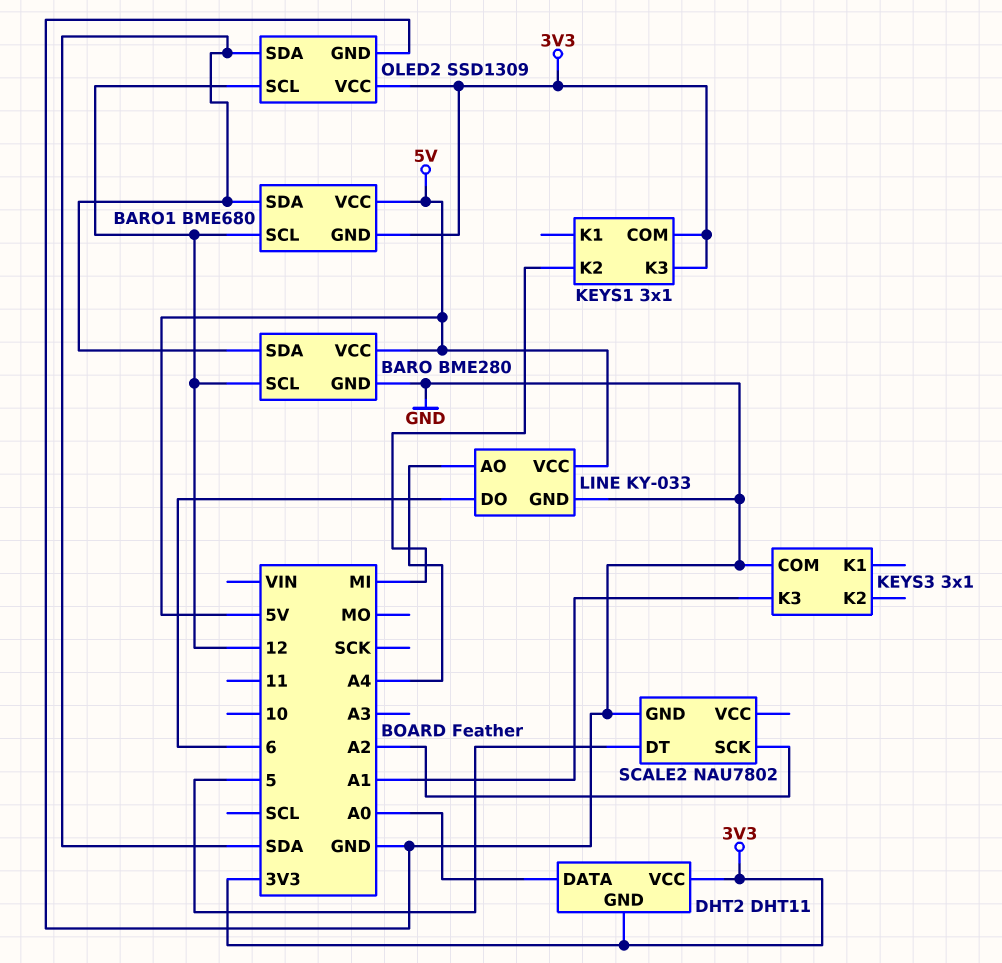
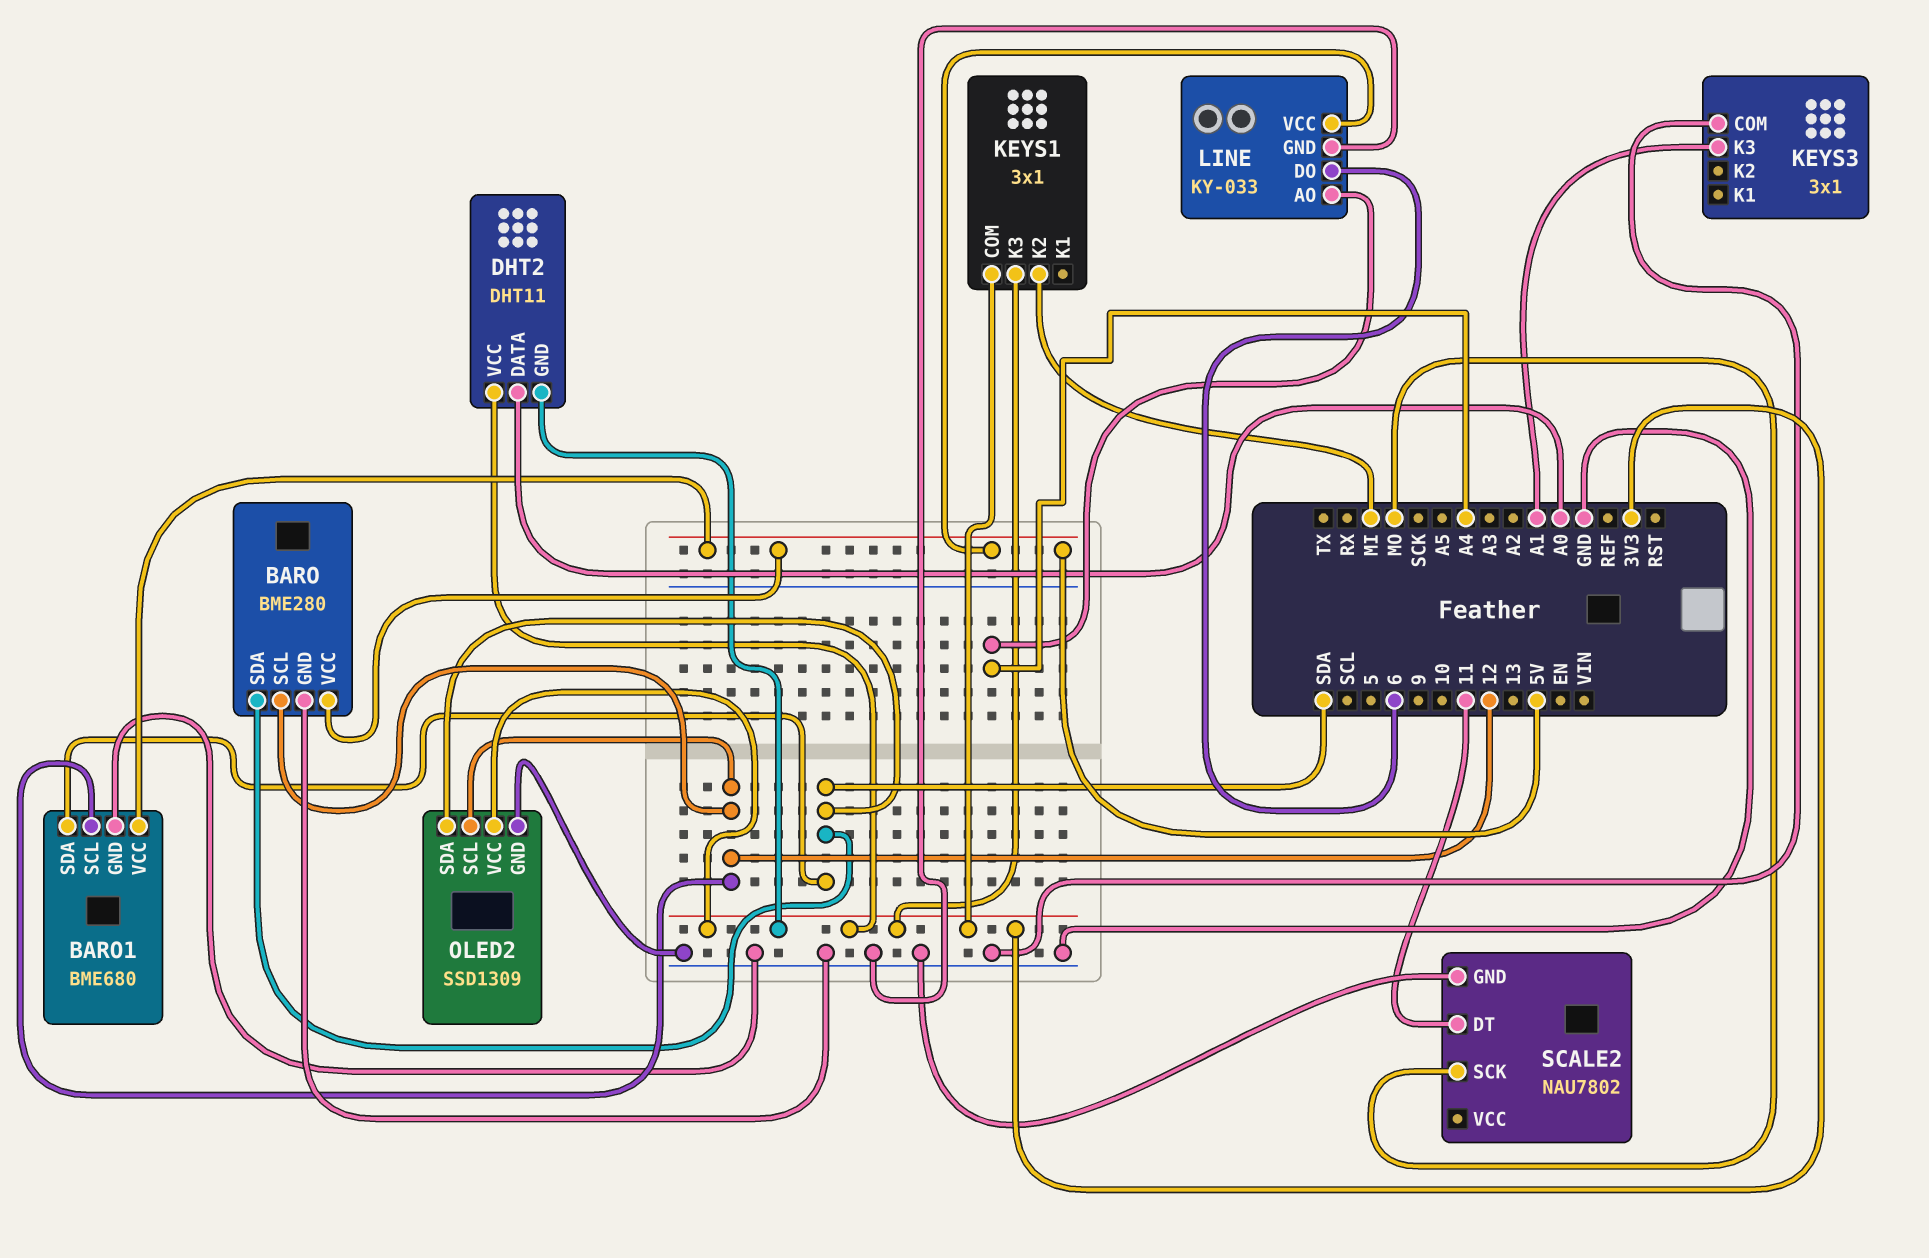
BARO1 pin GND: 3V3 -> GND
SCALE2 pin DT: 5 -> 11
SCALE2 pin SCK: A2 -> MO

